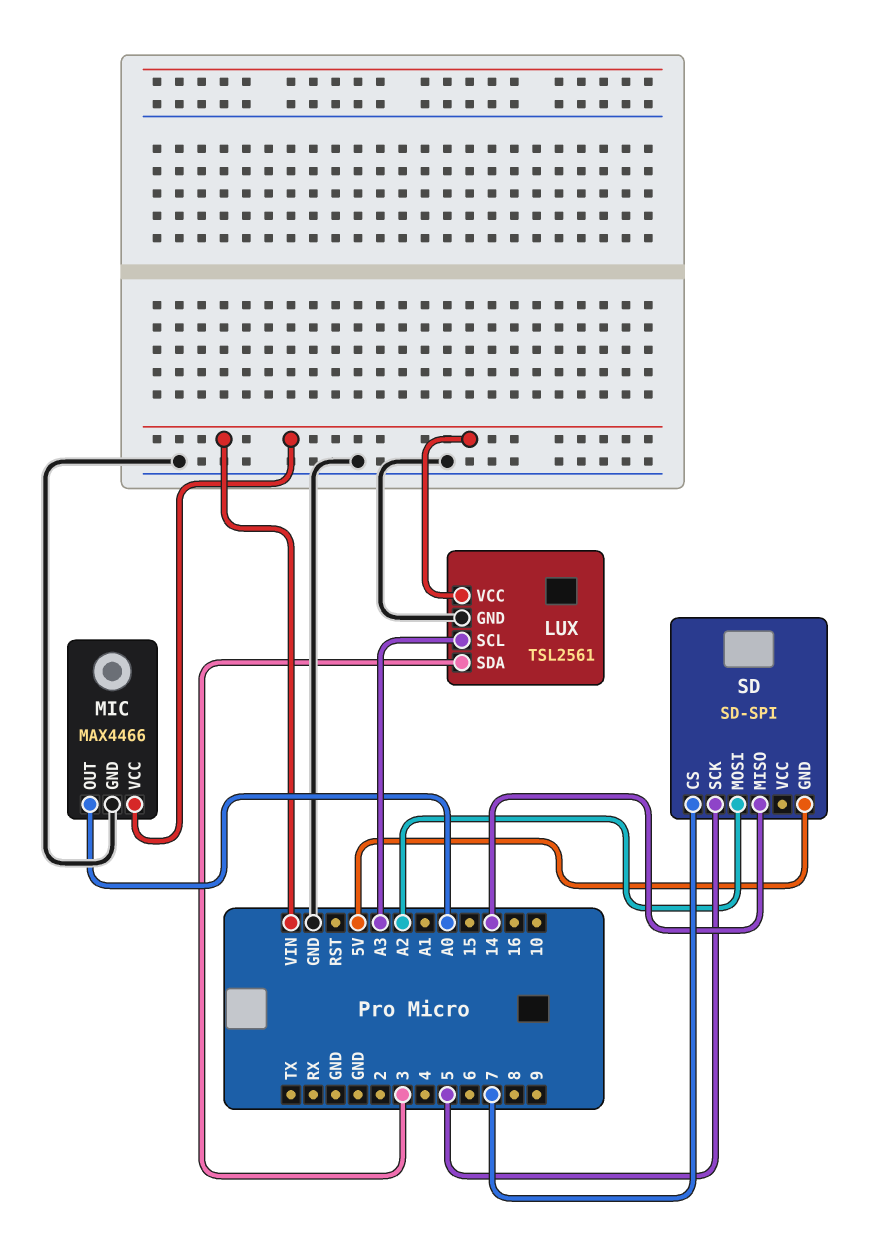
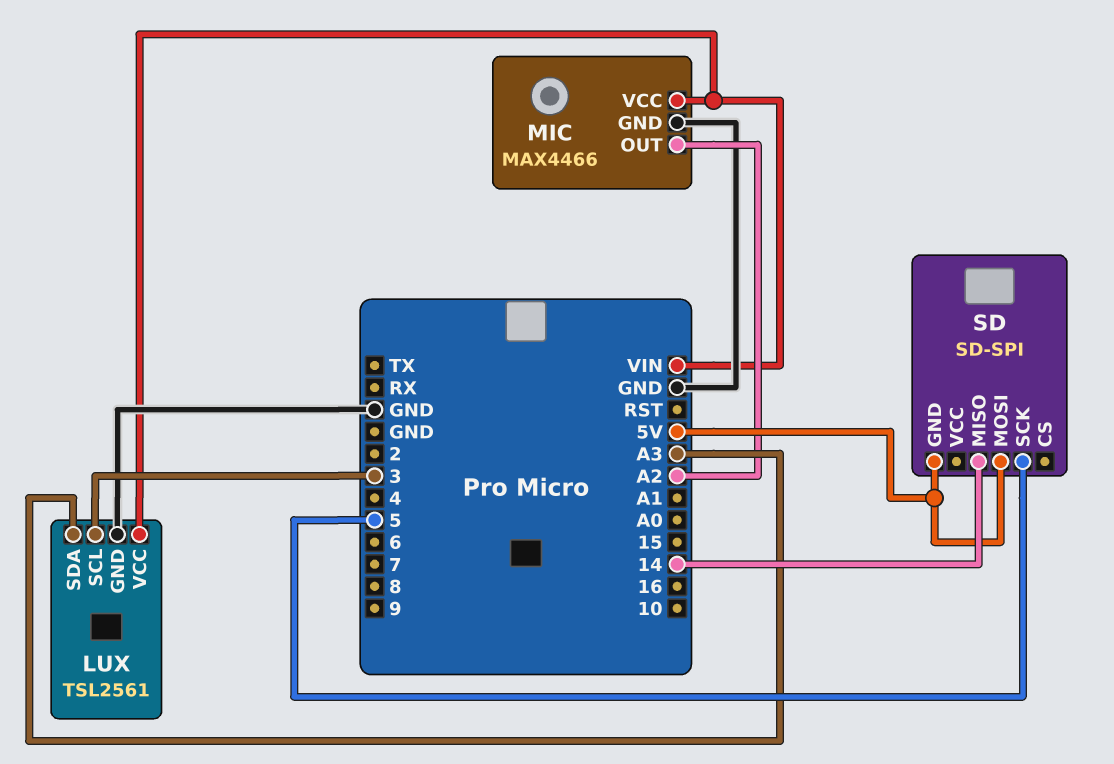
LUX pin SCL: A3 -> 3
LUX pin SDA: 3 -> A3
MIC pin OUT: A0 -> A2
SD pin CS: 7 -> none
SD pin MOSI: A2 -> 5V

